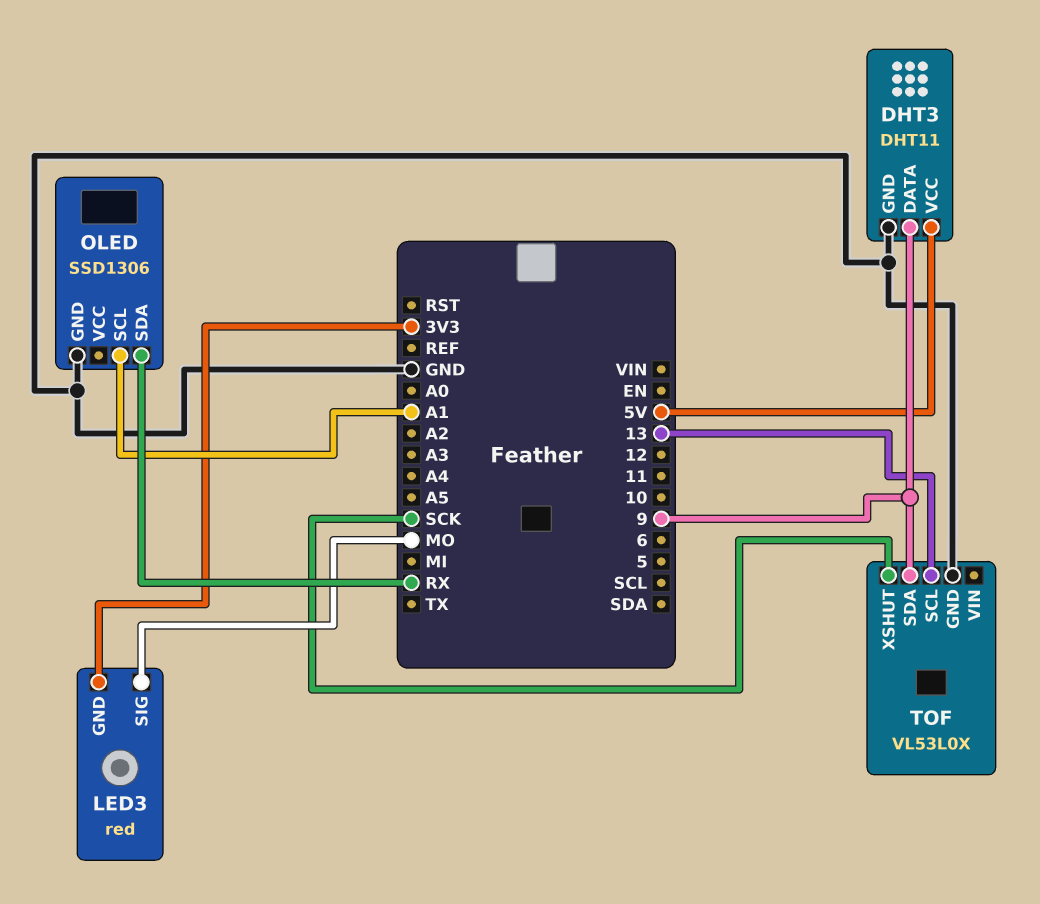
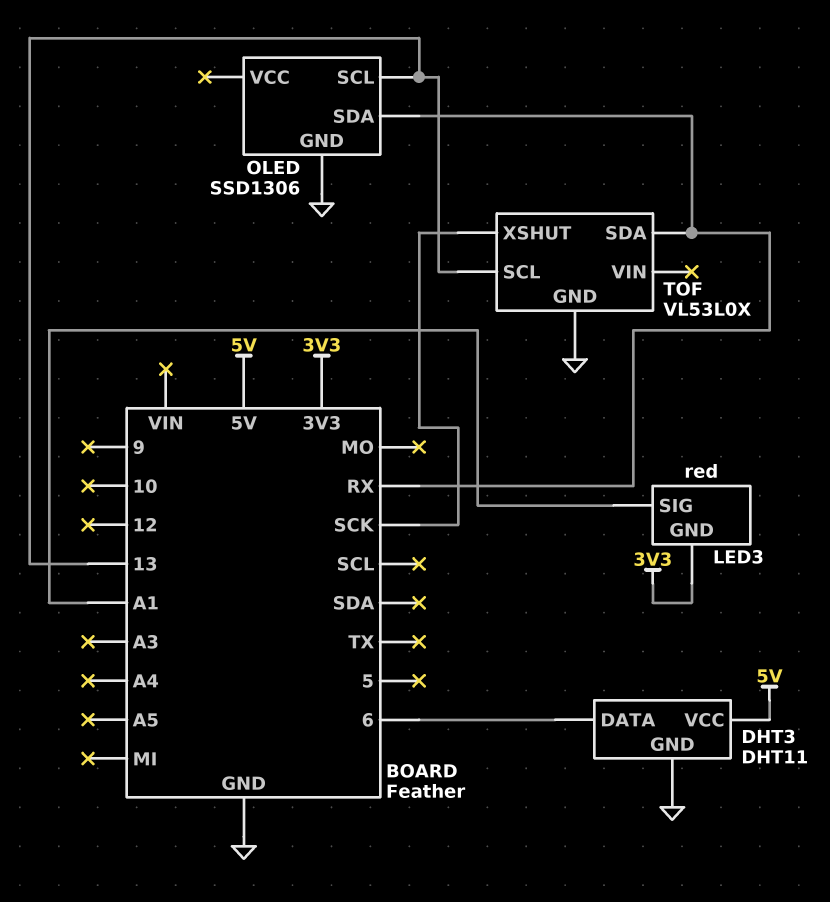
DHT3 pin DATA: 9 -> 6
LED3 pin SIG: MO -> A1
OLED pin SCL: A1 -> 13
TOF pin SDA: 9 -> RX

